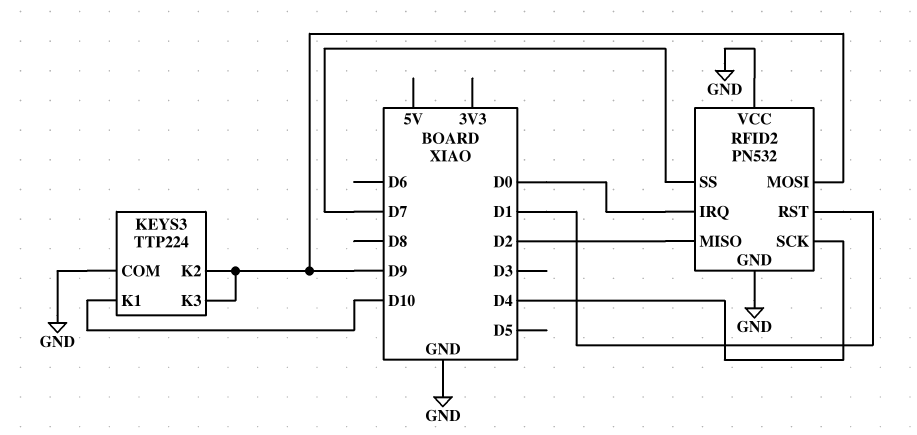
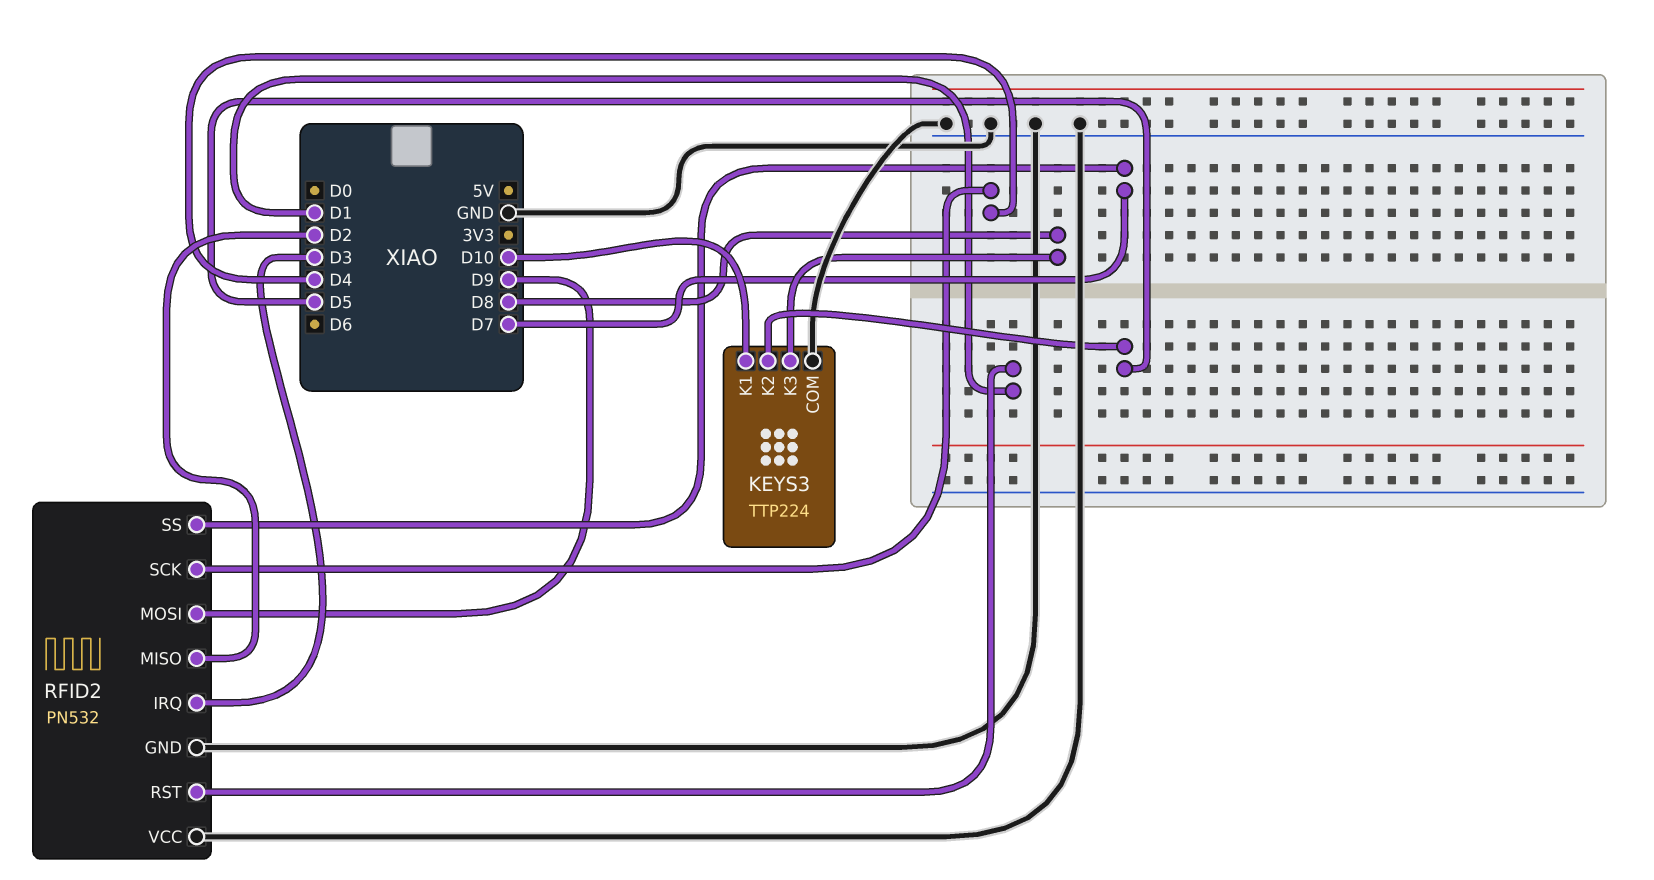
KEYS3 pin K2: D9 -> D5
KEYS3 pin K3: D9 -> D8
RFID2 pin IRQ: D0 -> D3

